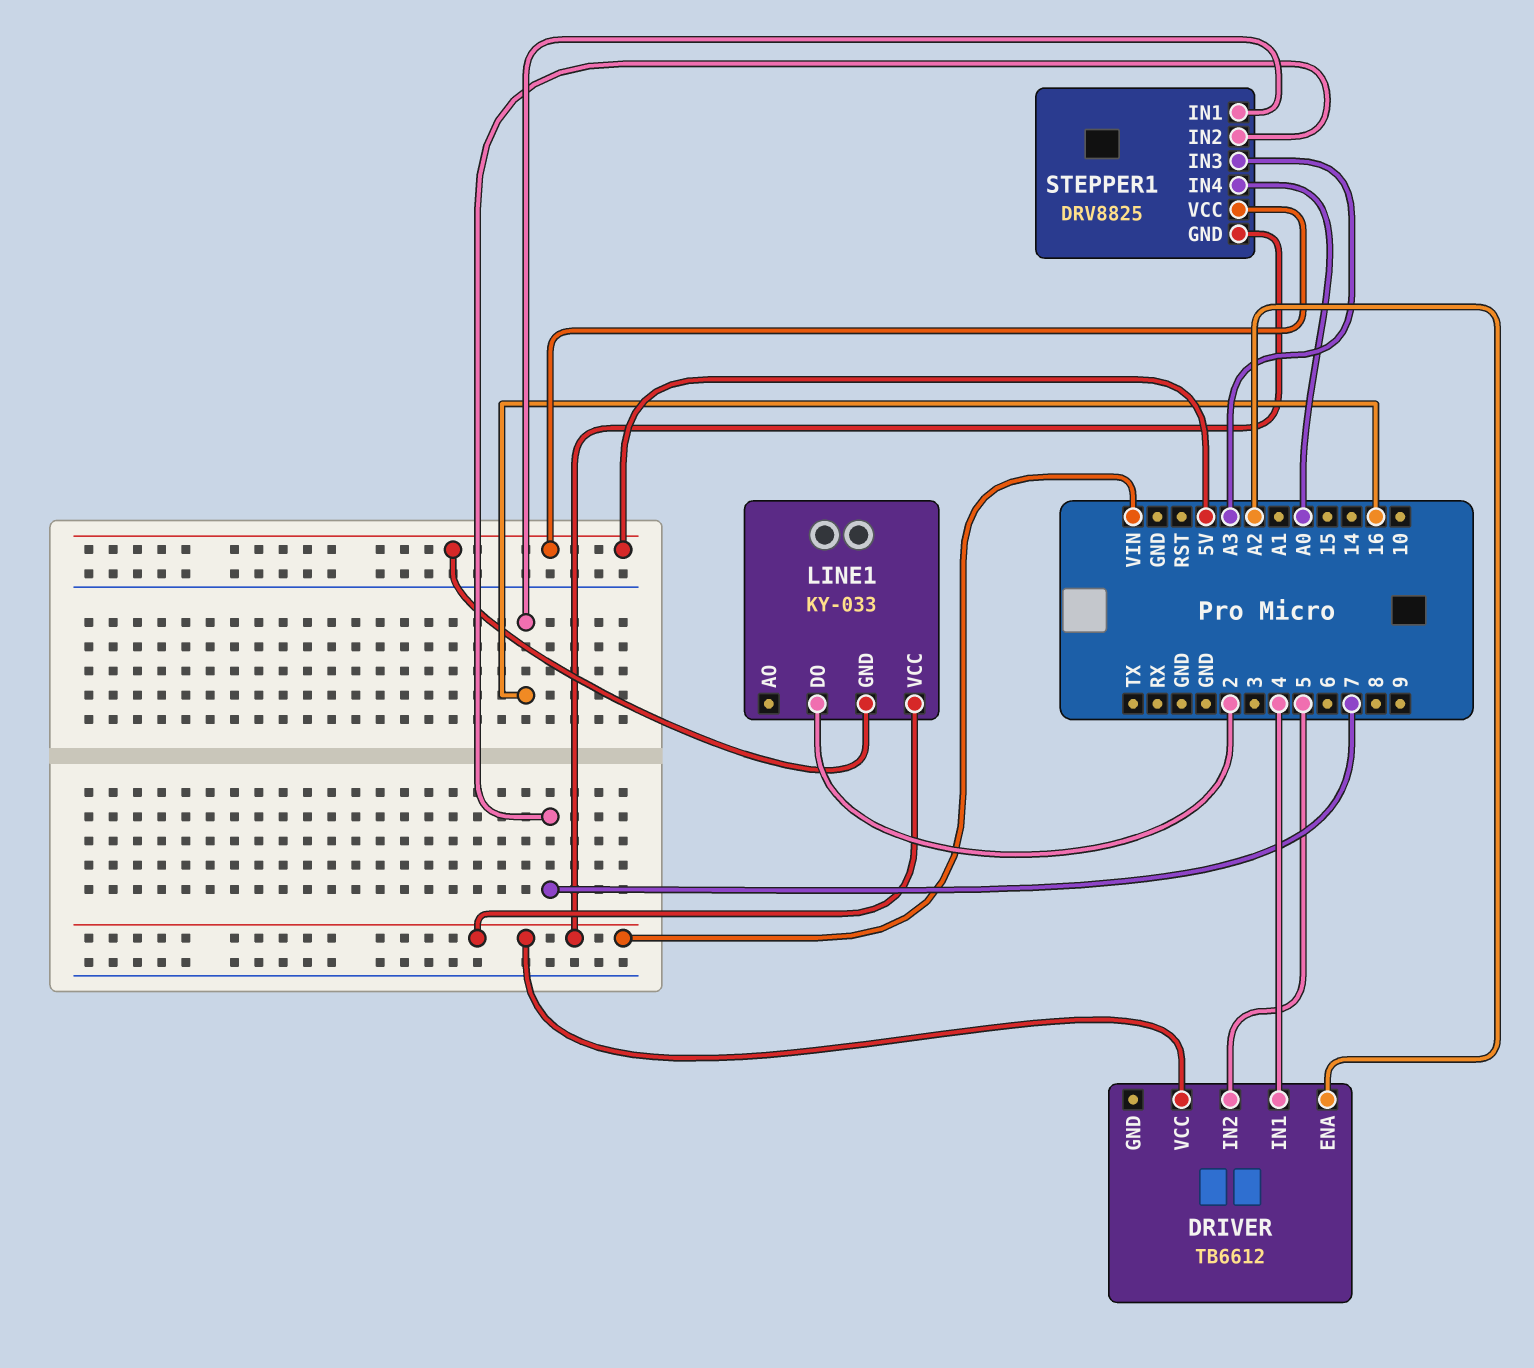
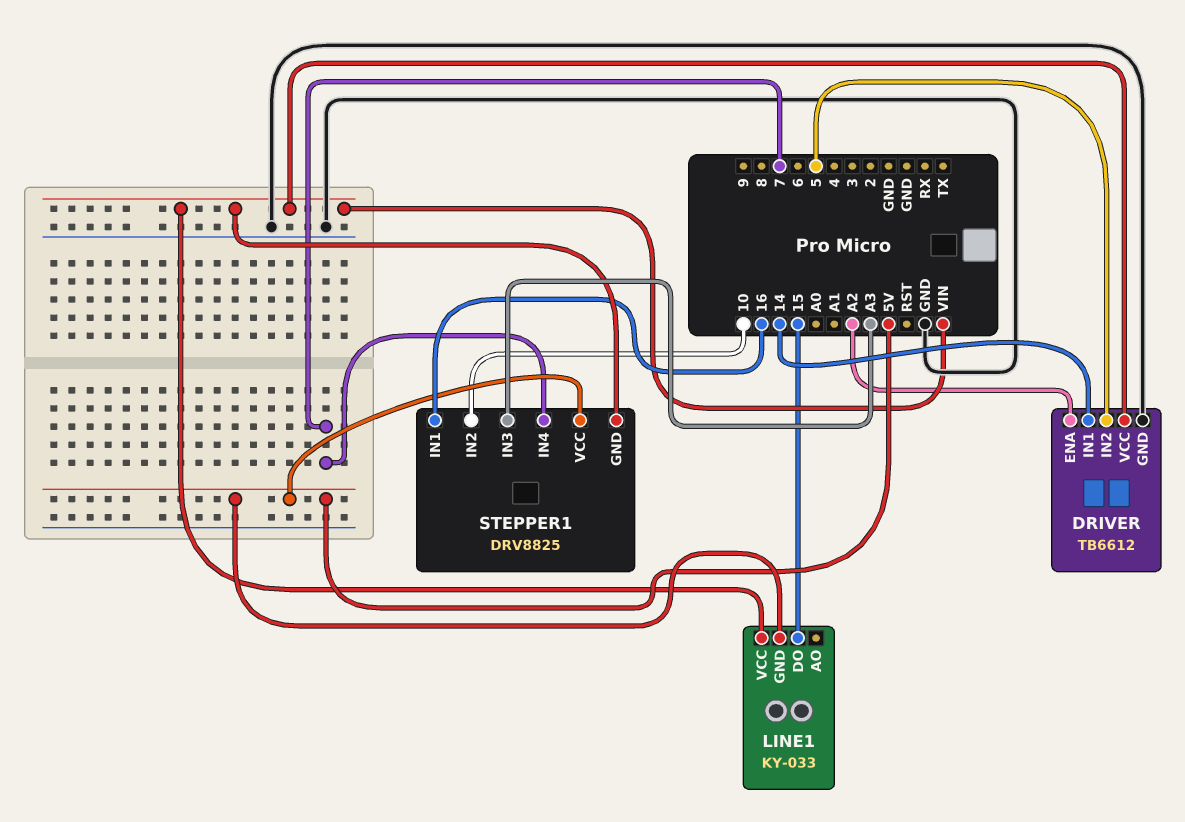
DRIVER pin GND: none -> GND
DRIVER pin IN1: 4 -> 14
LINE1 pin DO: 2 -> 15
STEPPER1 pin IN2: 7 -> 10
STEPPER1 pin IN4: A0 -> 7

